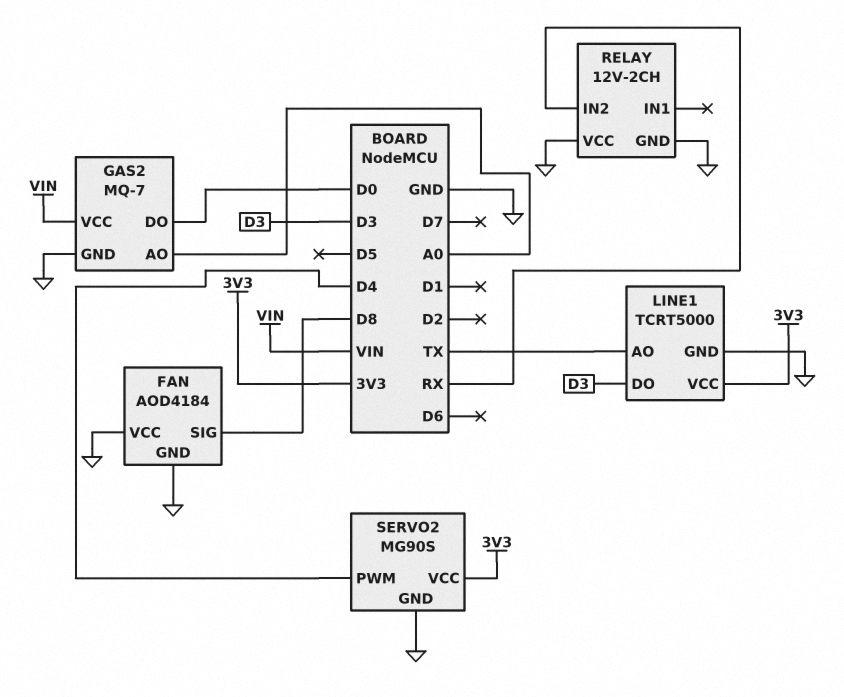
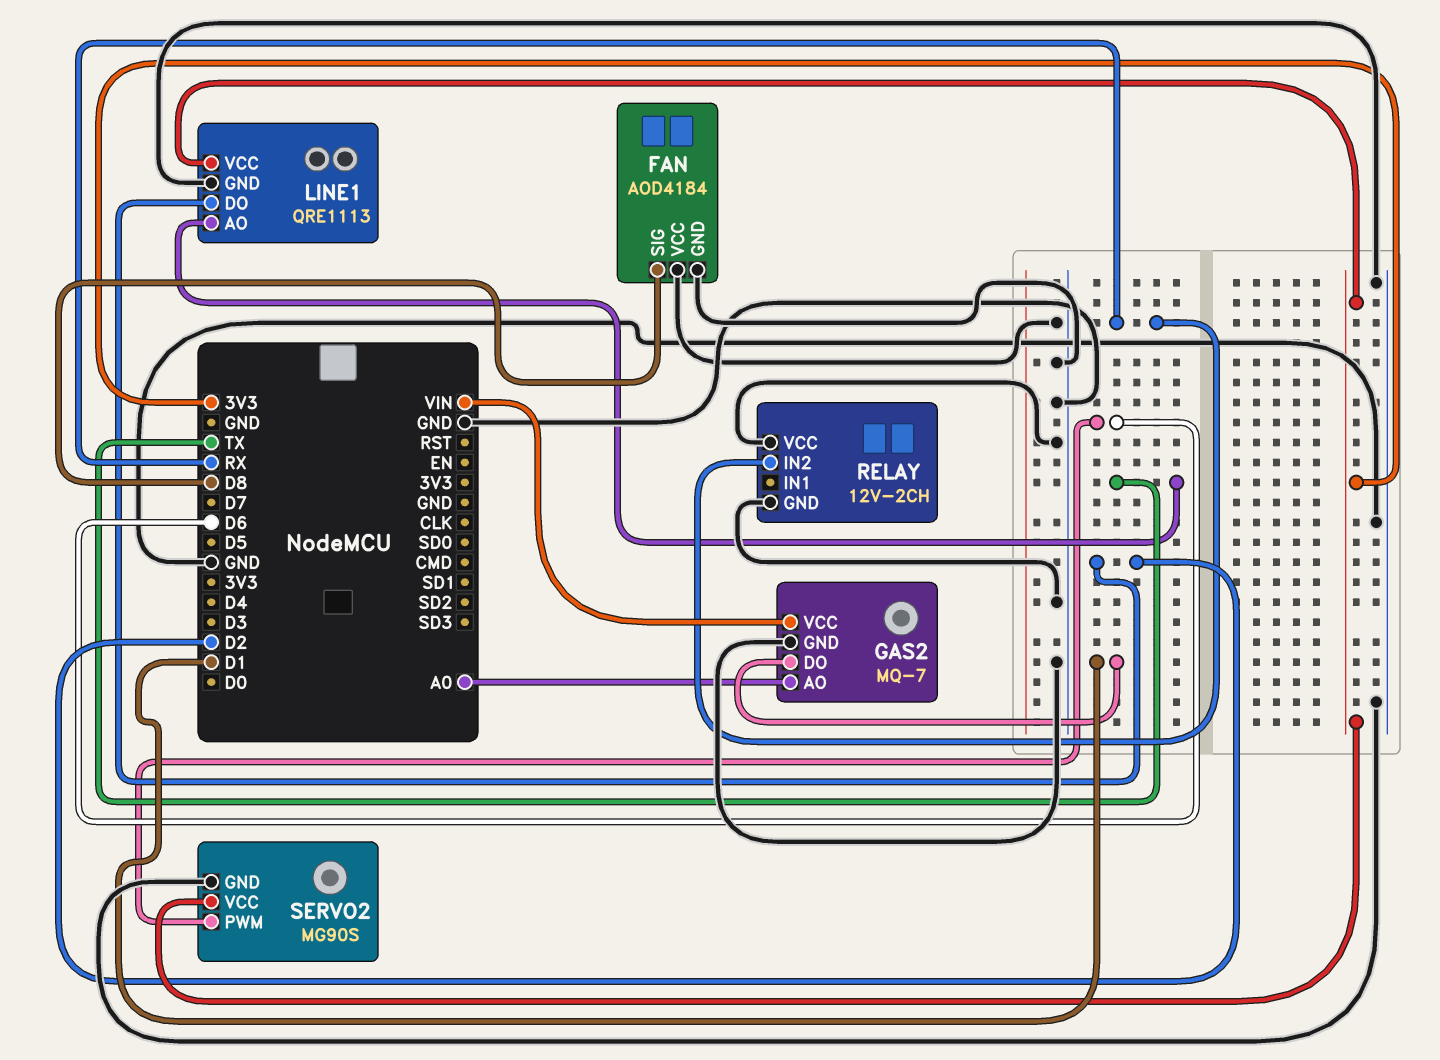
GAS2 pin DO: D0 -> D1
LINE1: TCRT5000 -> QRE1113
LINE1 pin DO: D3 -> D2
SERVO2 pin PWM: D4 -> D6

